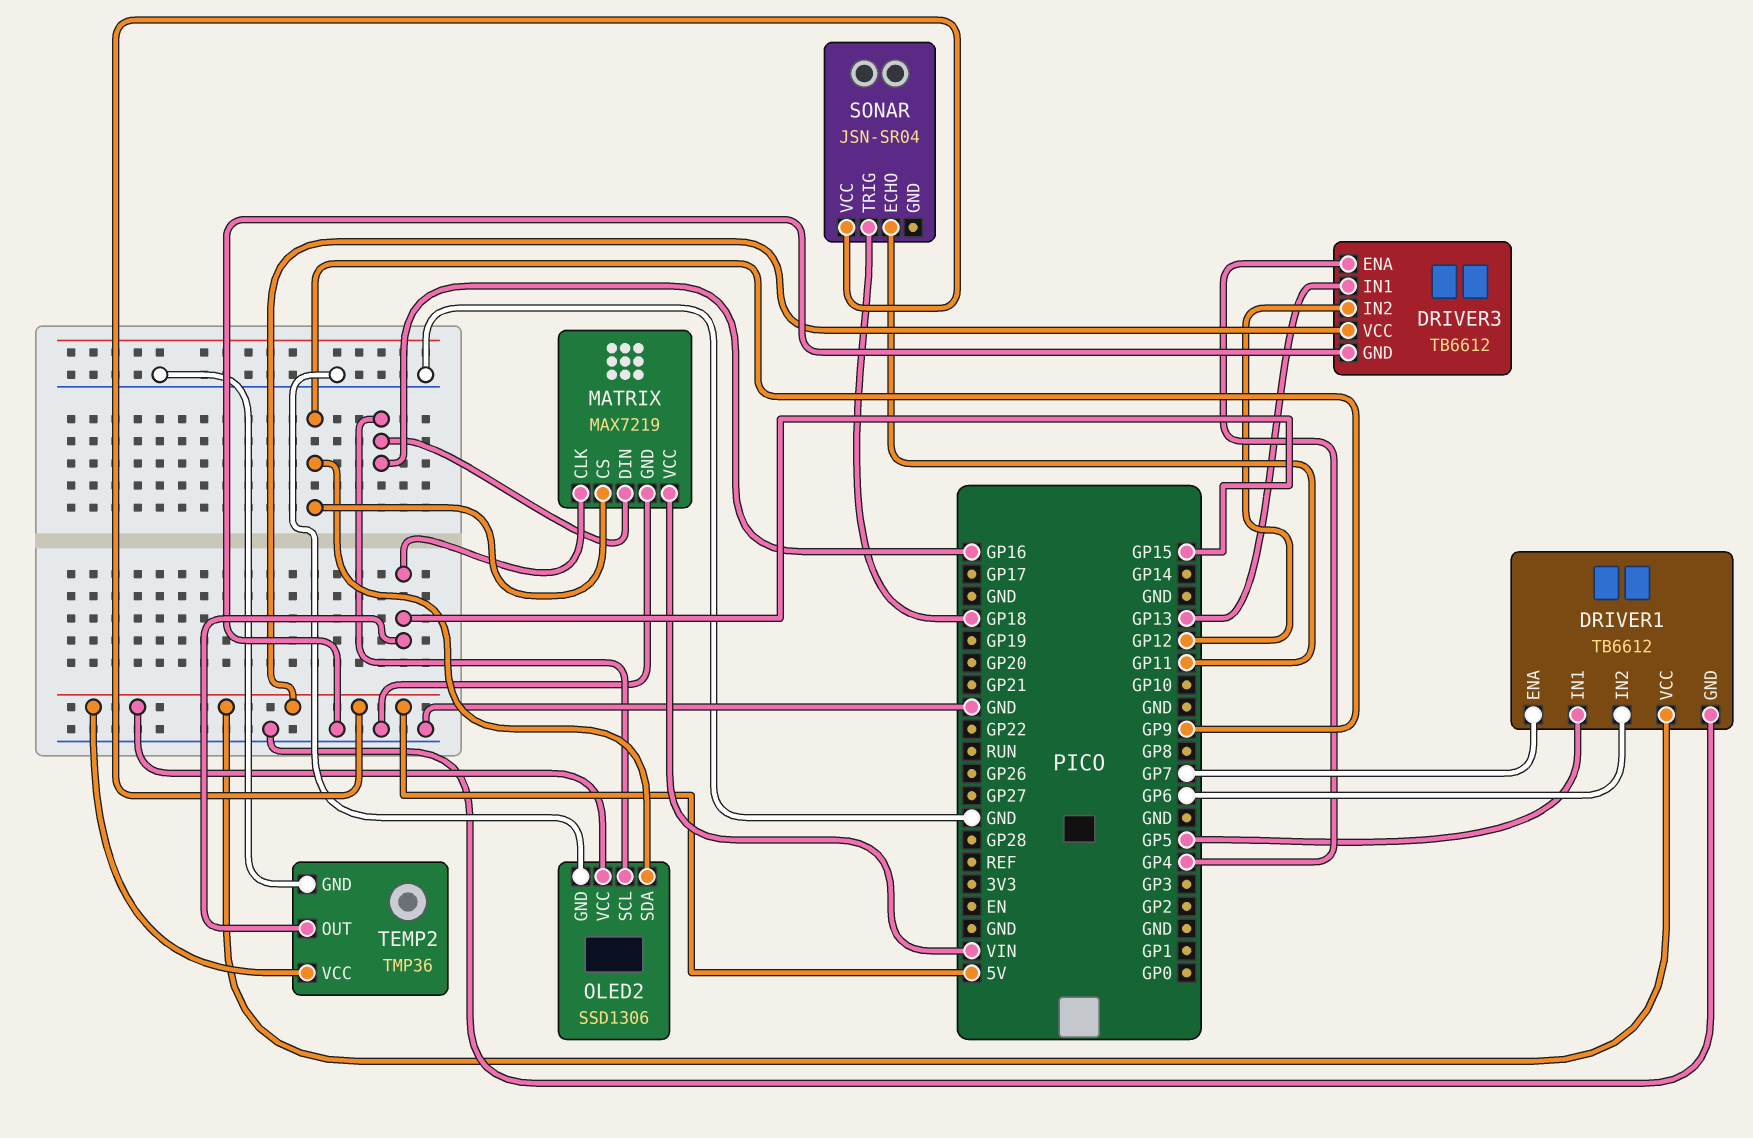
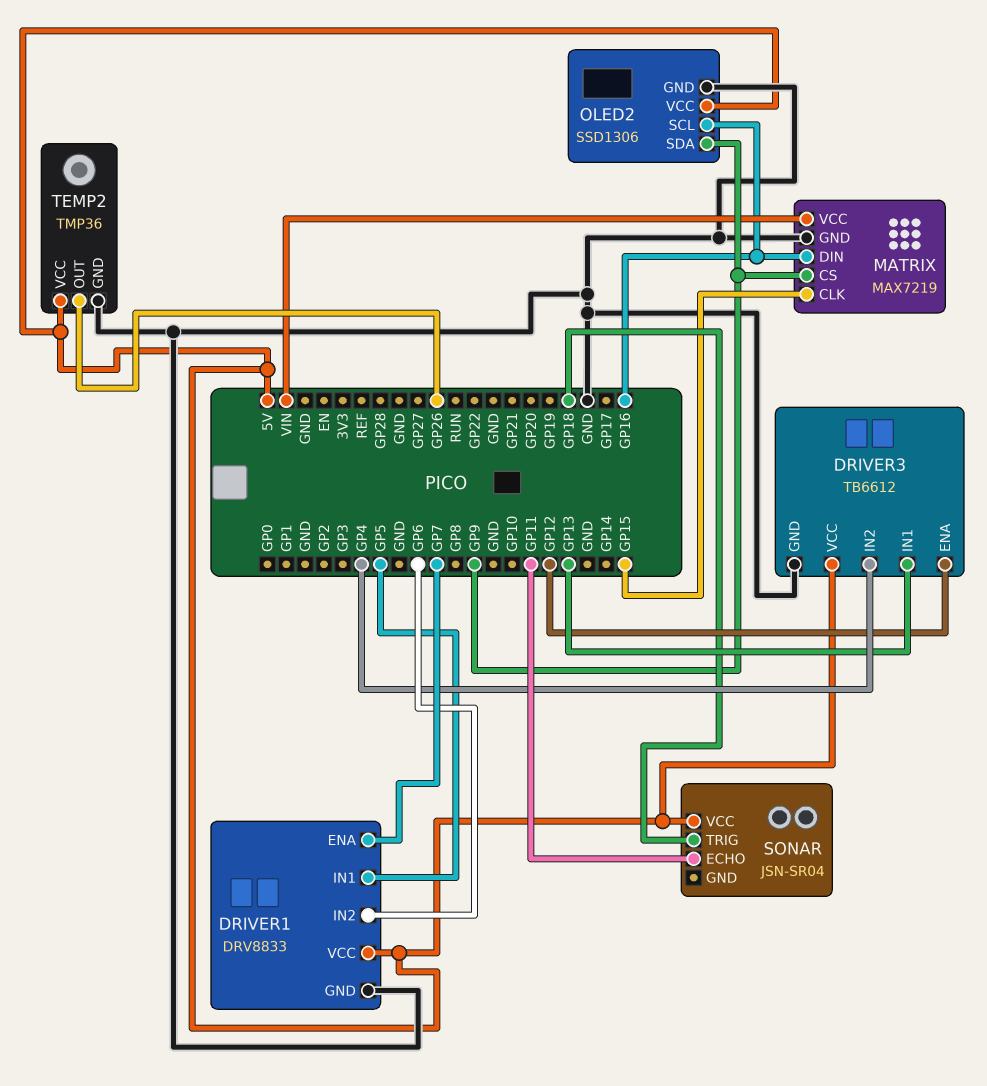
DRIVER1: TB6612 -> DRV8833
DRIVER3 pin ENA: GP4 -> GP12
DRIVER3 pin IN2: GP12 -> GP4
TEMP2 pin OUT: GP15 -> GP26

